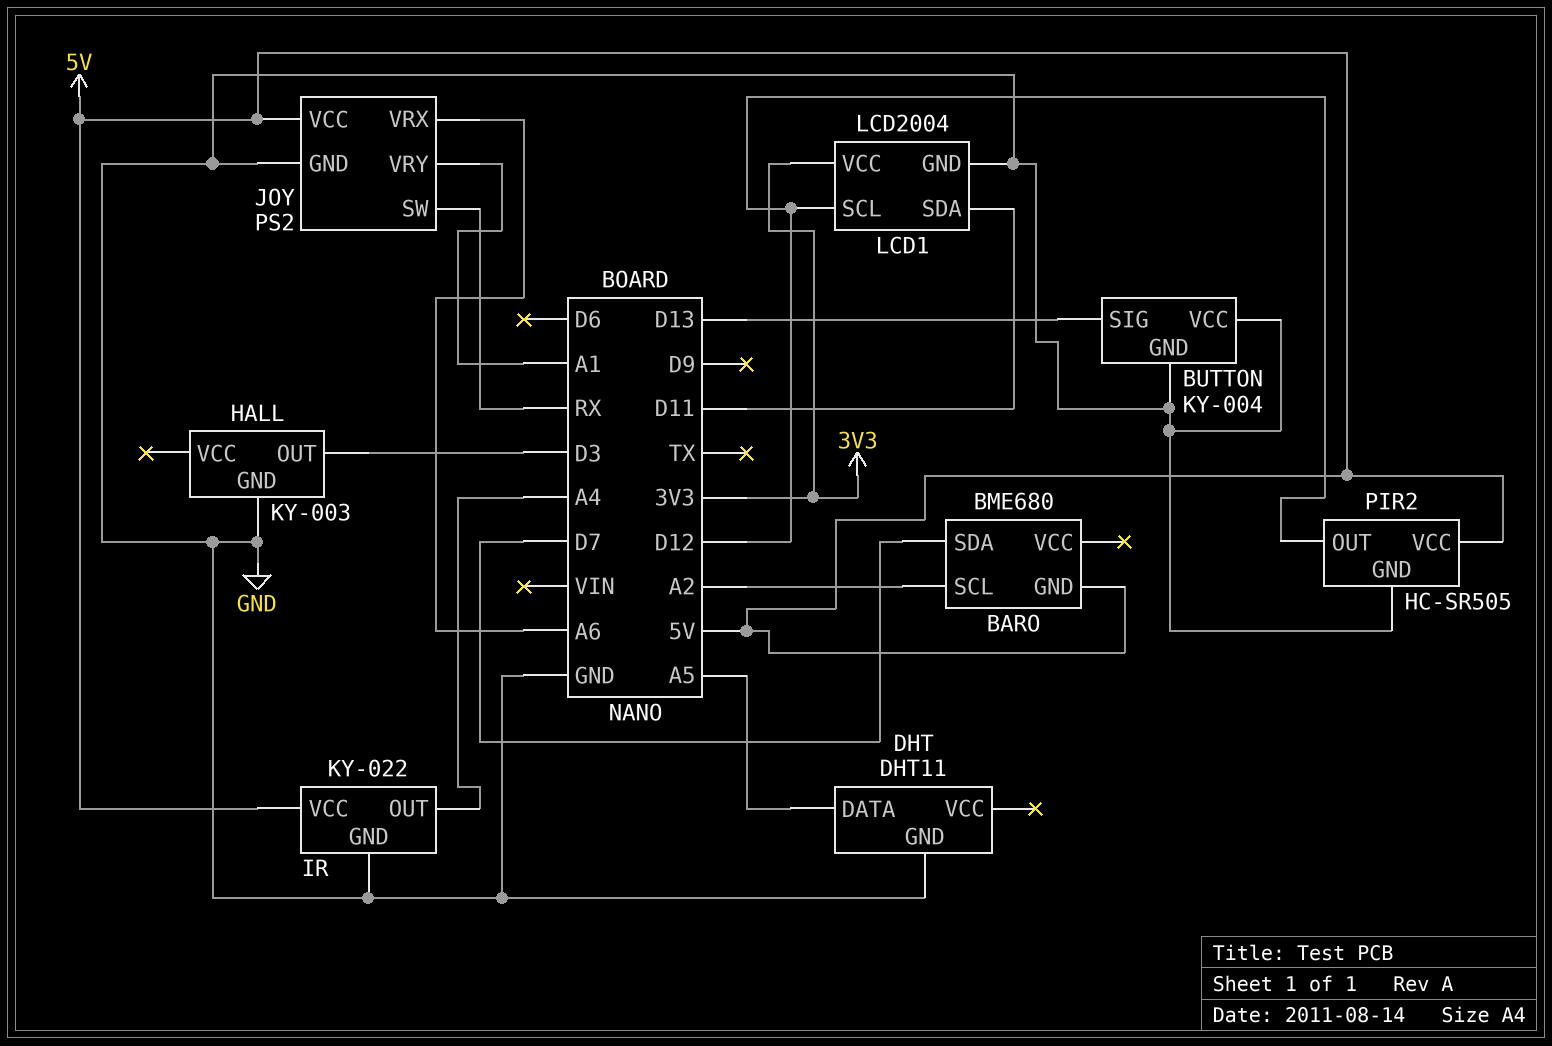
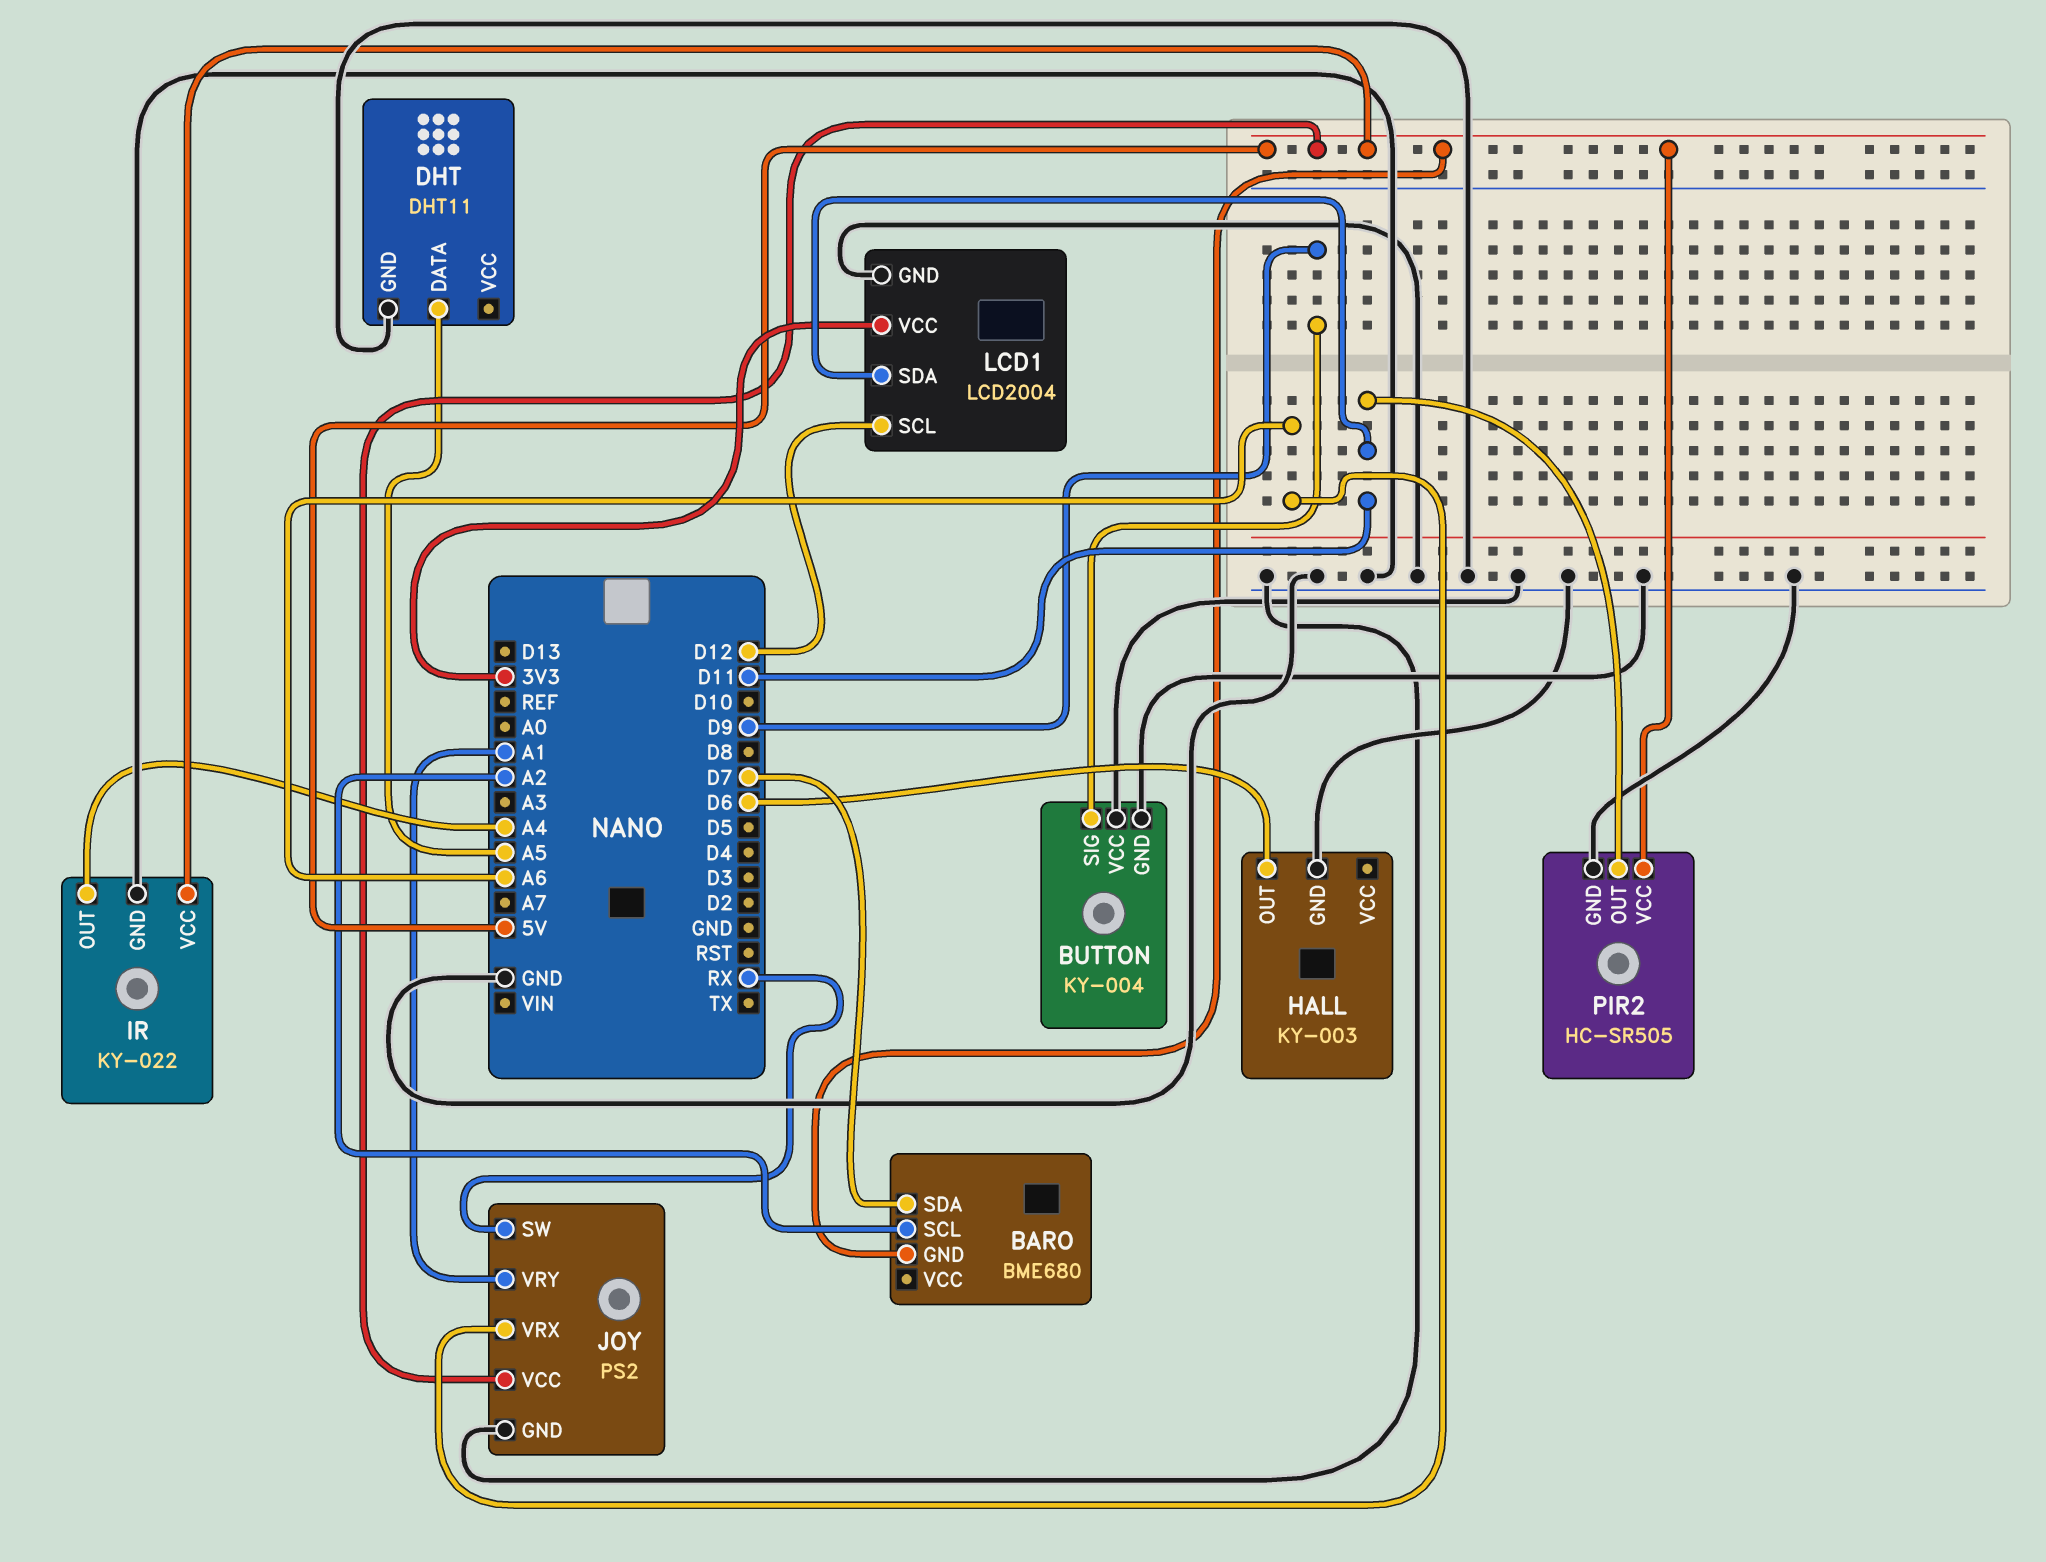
BUTTON pin SIG: D13 -> D9
HALL pin OUT: D3 -> D6
PIR2 pin OUT: D12 -> D11

